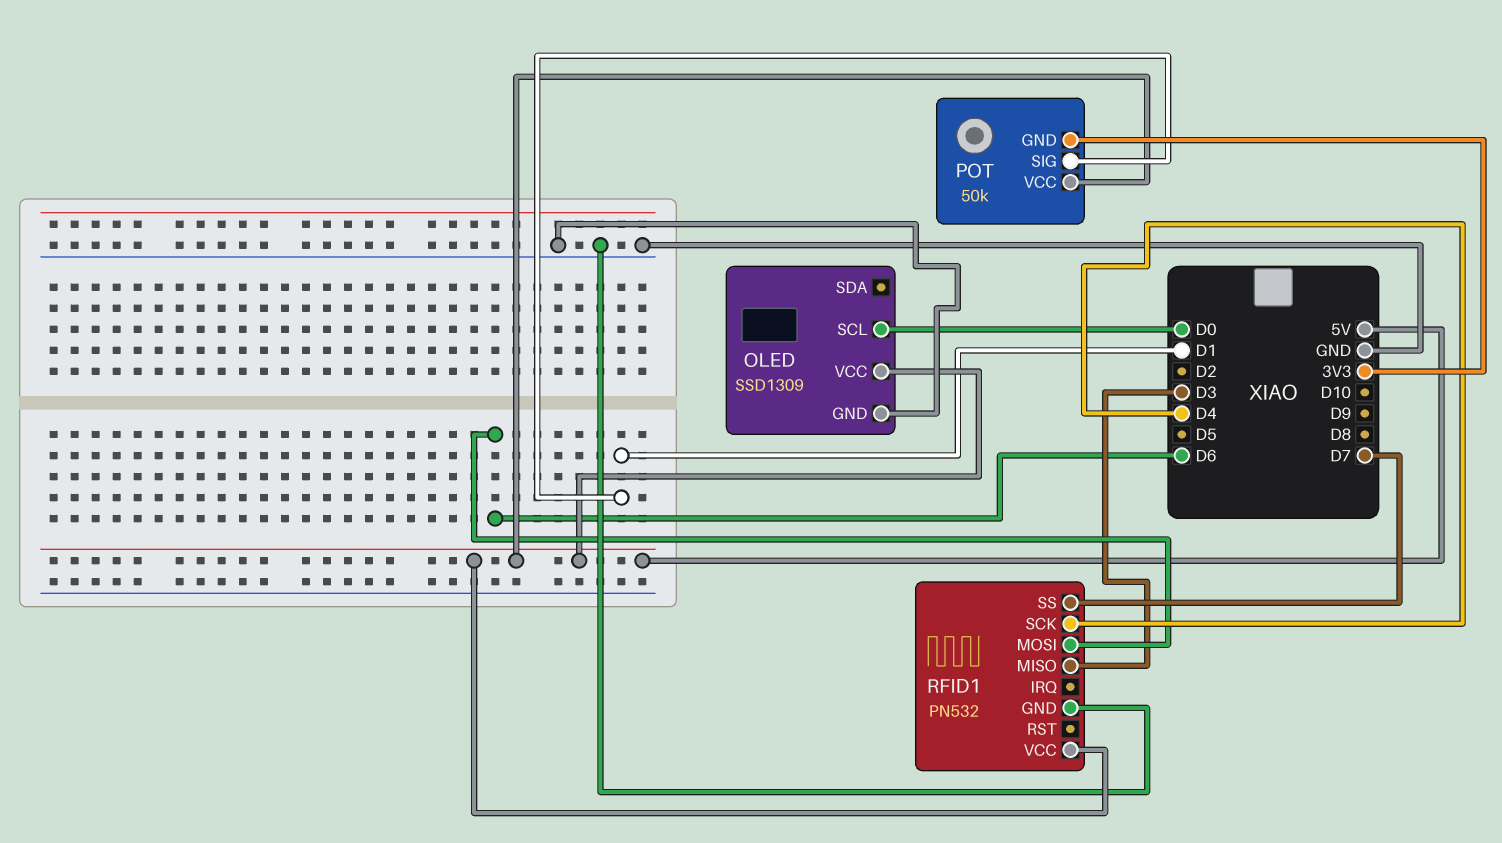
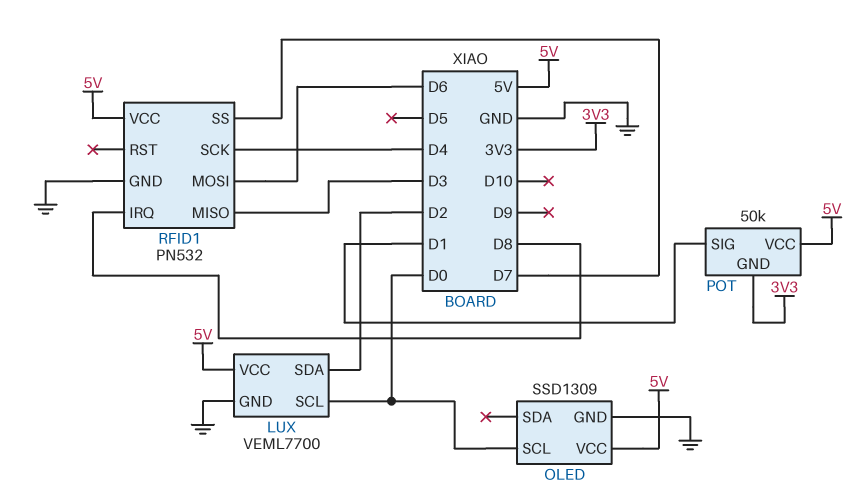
LUX: none -> VEML7700
LUX pin GND: none -> GND
LUX pin SCL: none -> D0
LUX pin SDA: none -> D2
LUX pin VCC: none -> 5V
RFID1 pin IRQ: none -> D8

